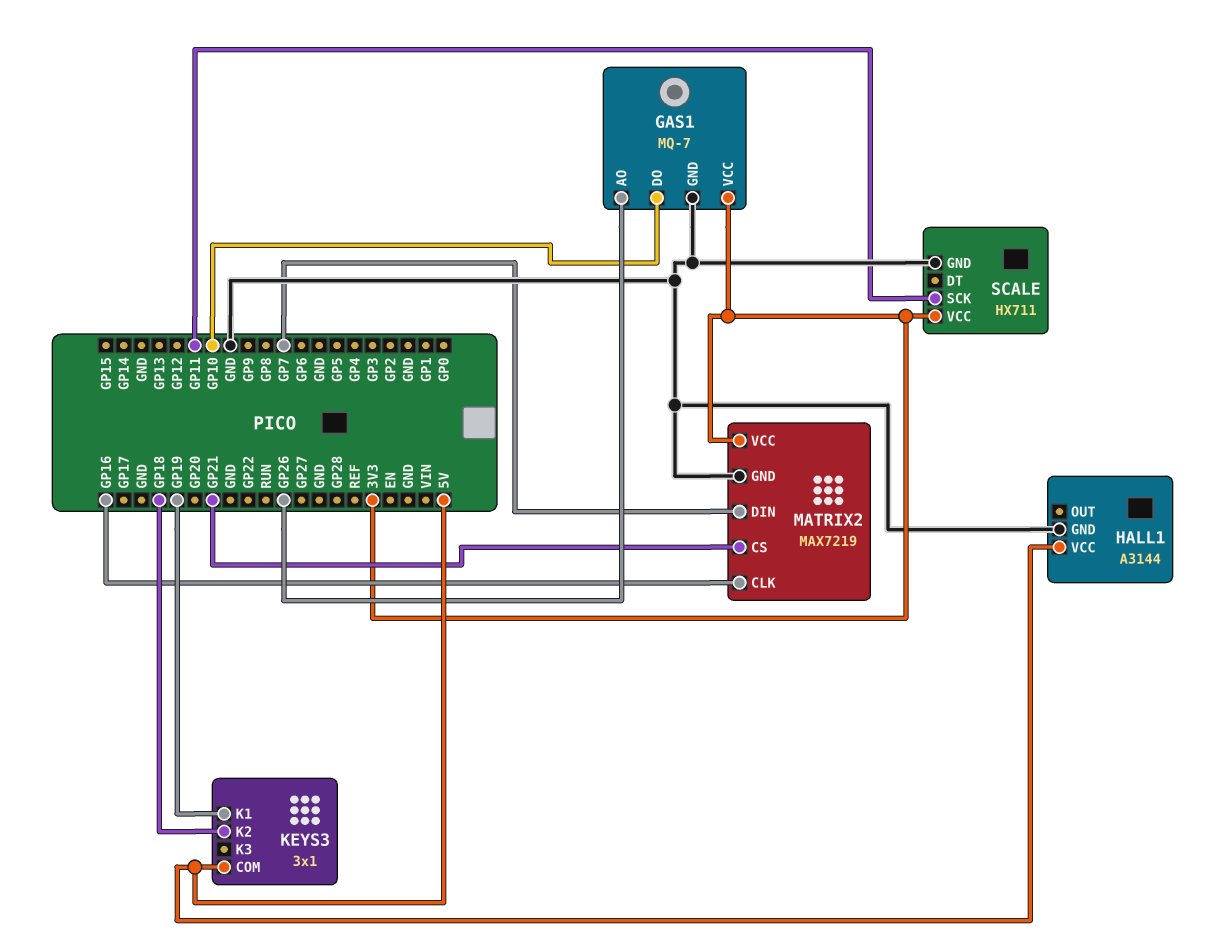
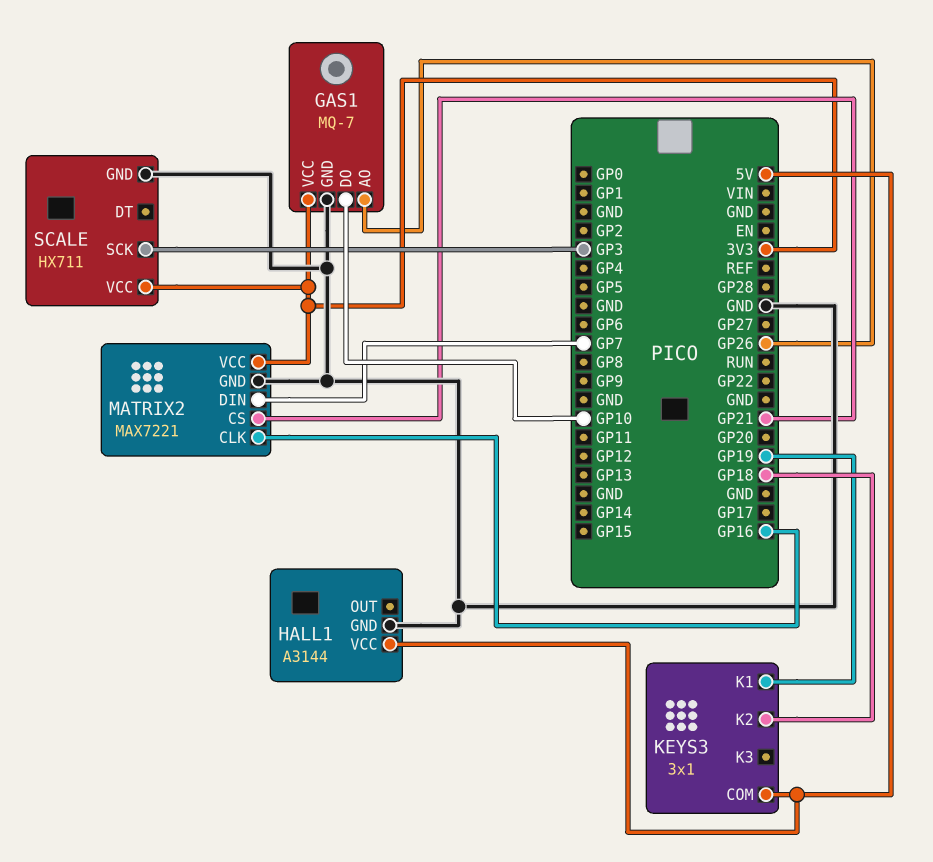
MATRIX2: MAX7219 -> MAX7221
SCALE pin SCK: GP11 -> GP3

